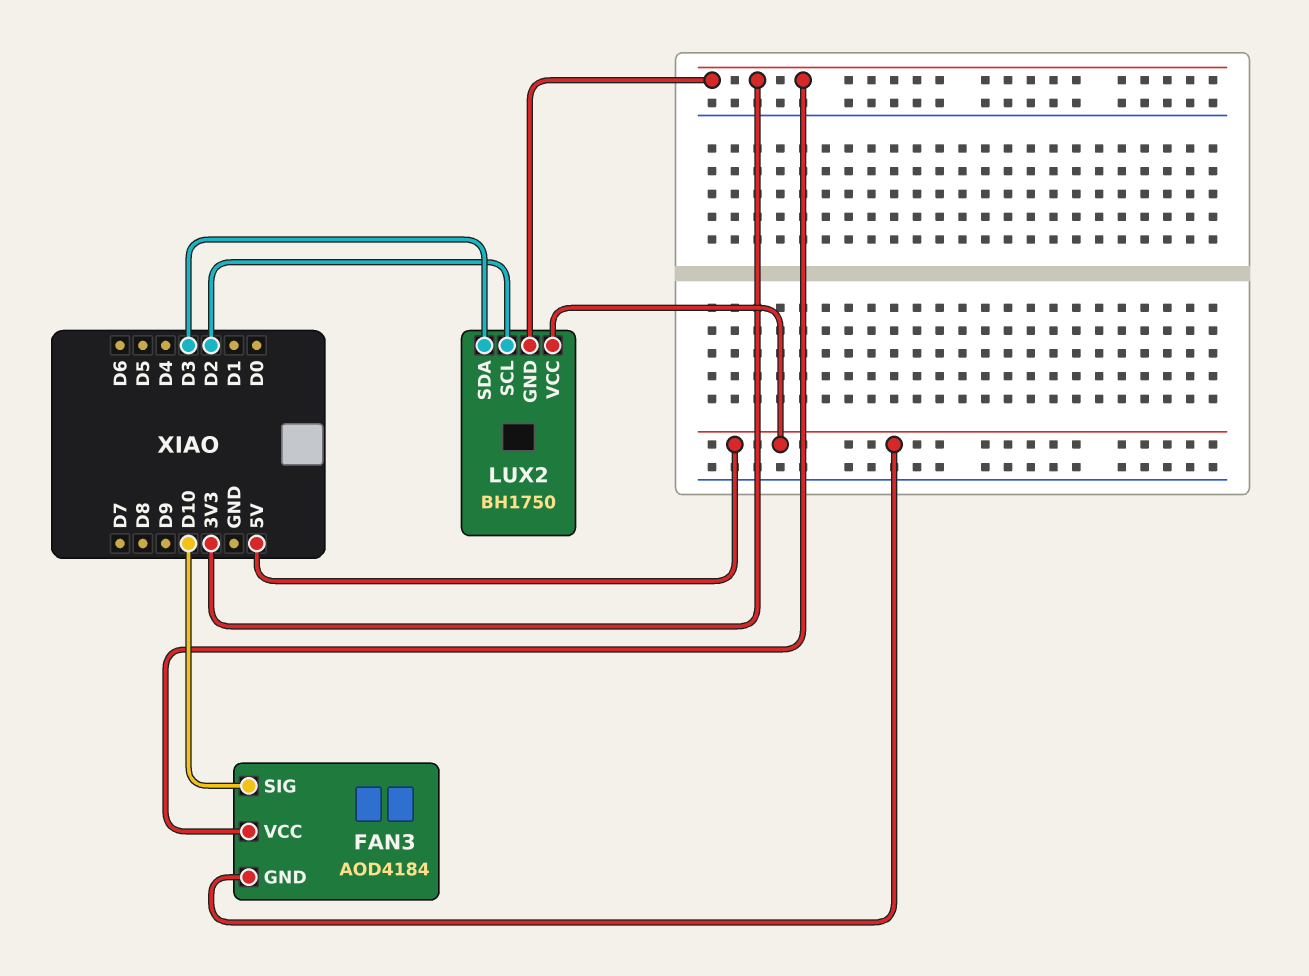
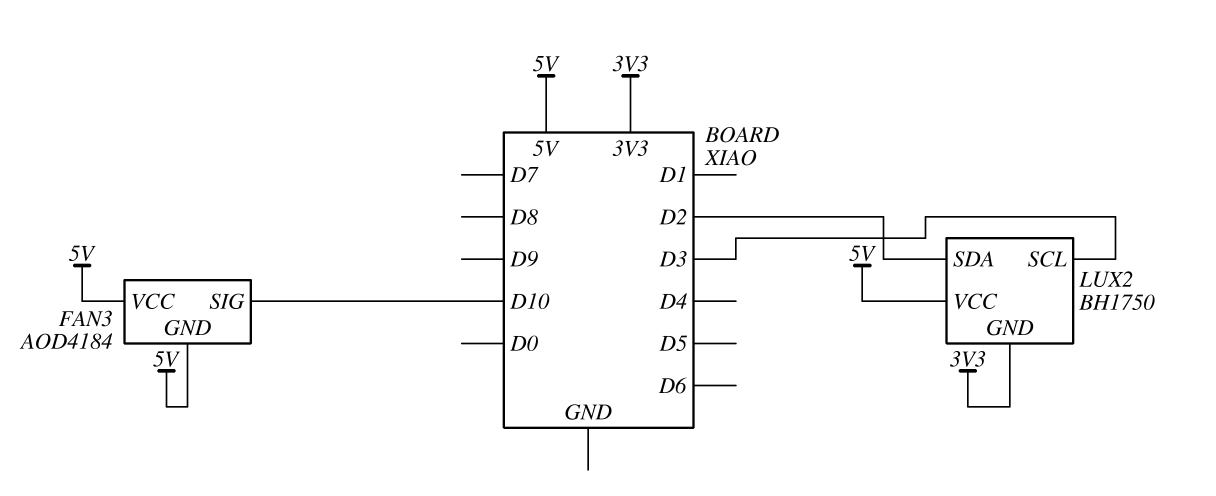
FAN3 pin VCC: 3V3 -> 5V
LUX2 pin SCL: D2 -> D3
LUX2 pin SDA: D3 -> D2

